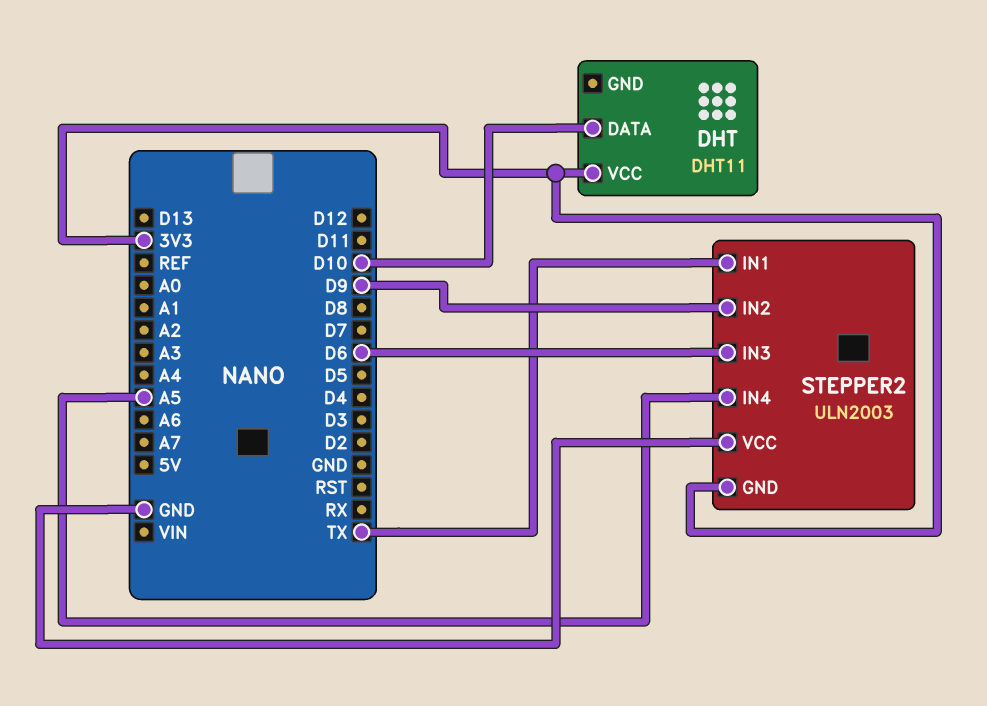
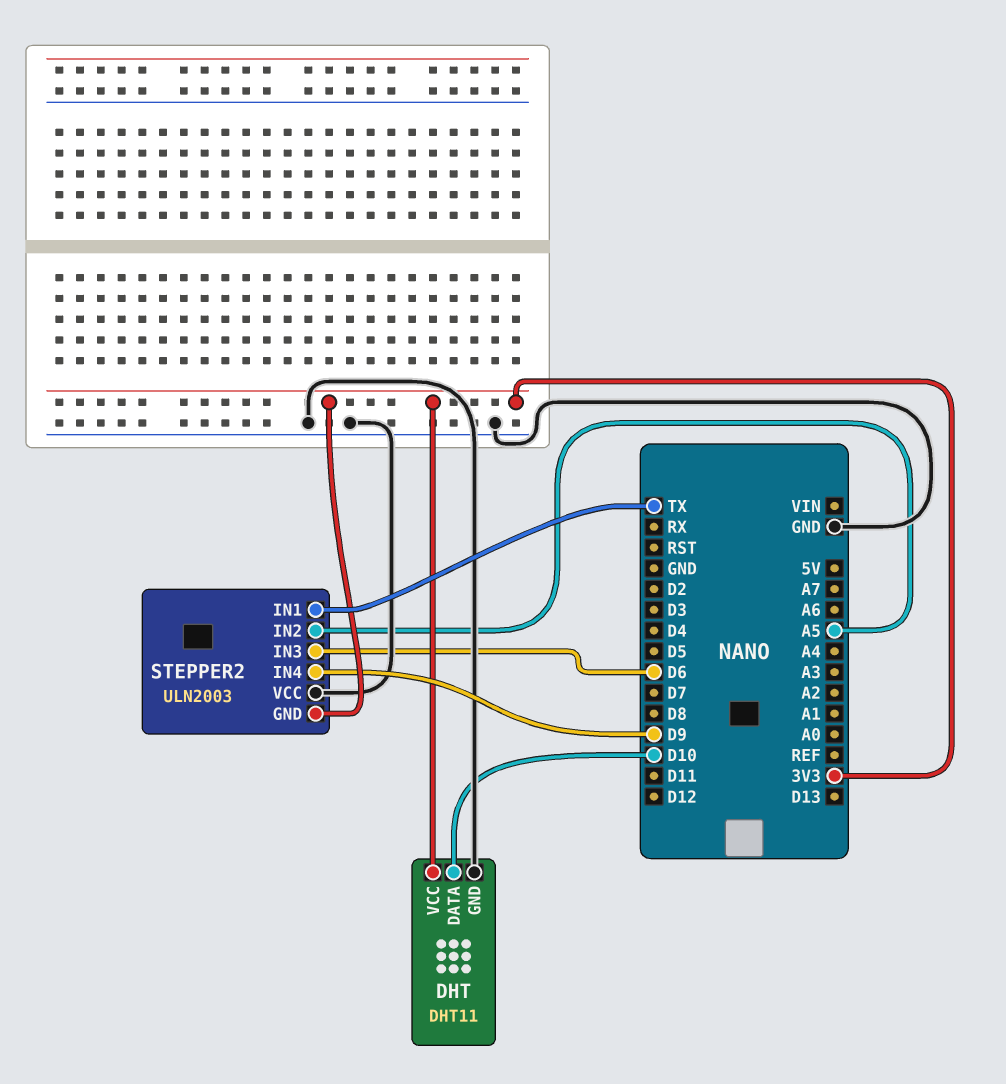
DHT pin GND: none -> GND
STEPPER2 pin IN2: D9 -> A5
STEPPER2 pin IN4: A5 -> D9

